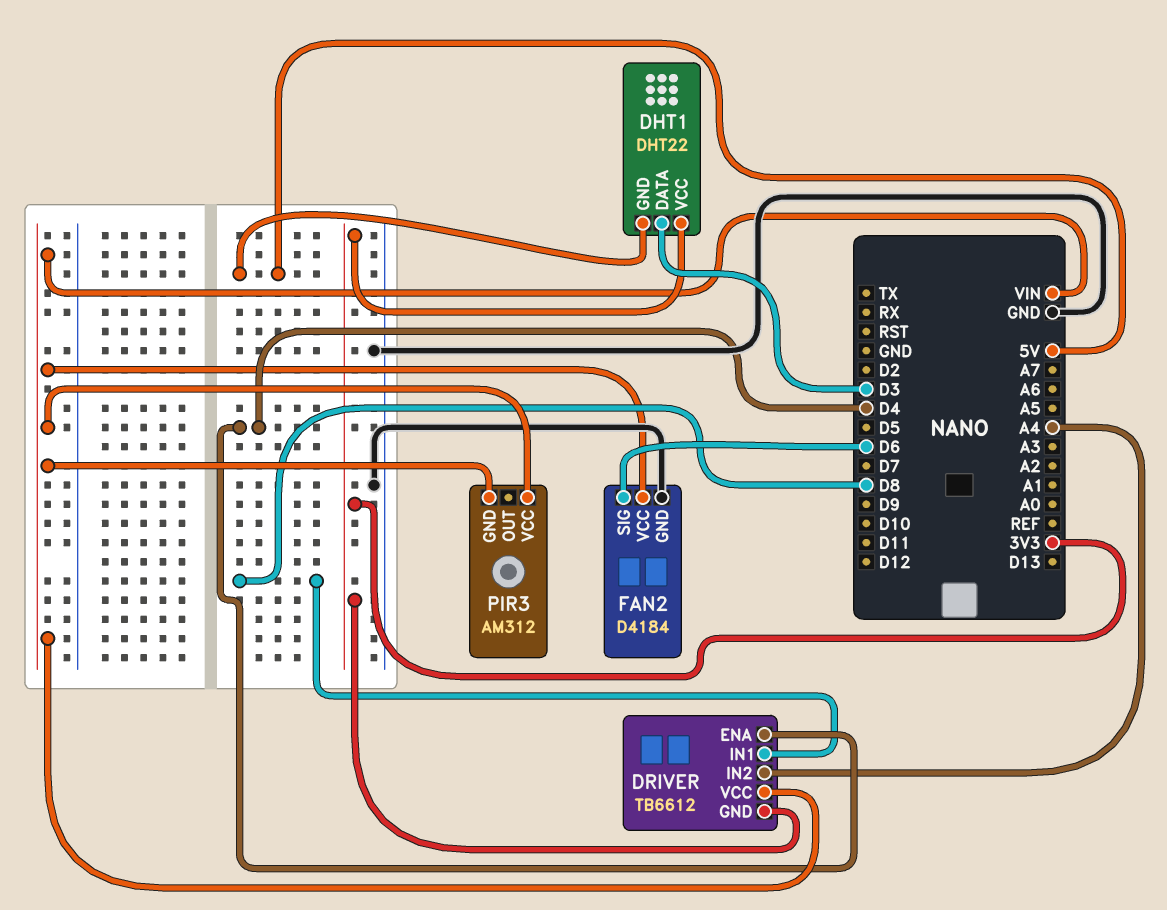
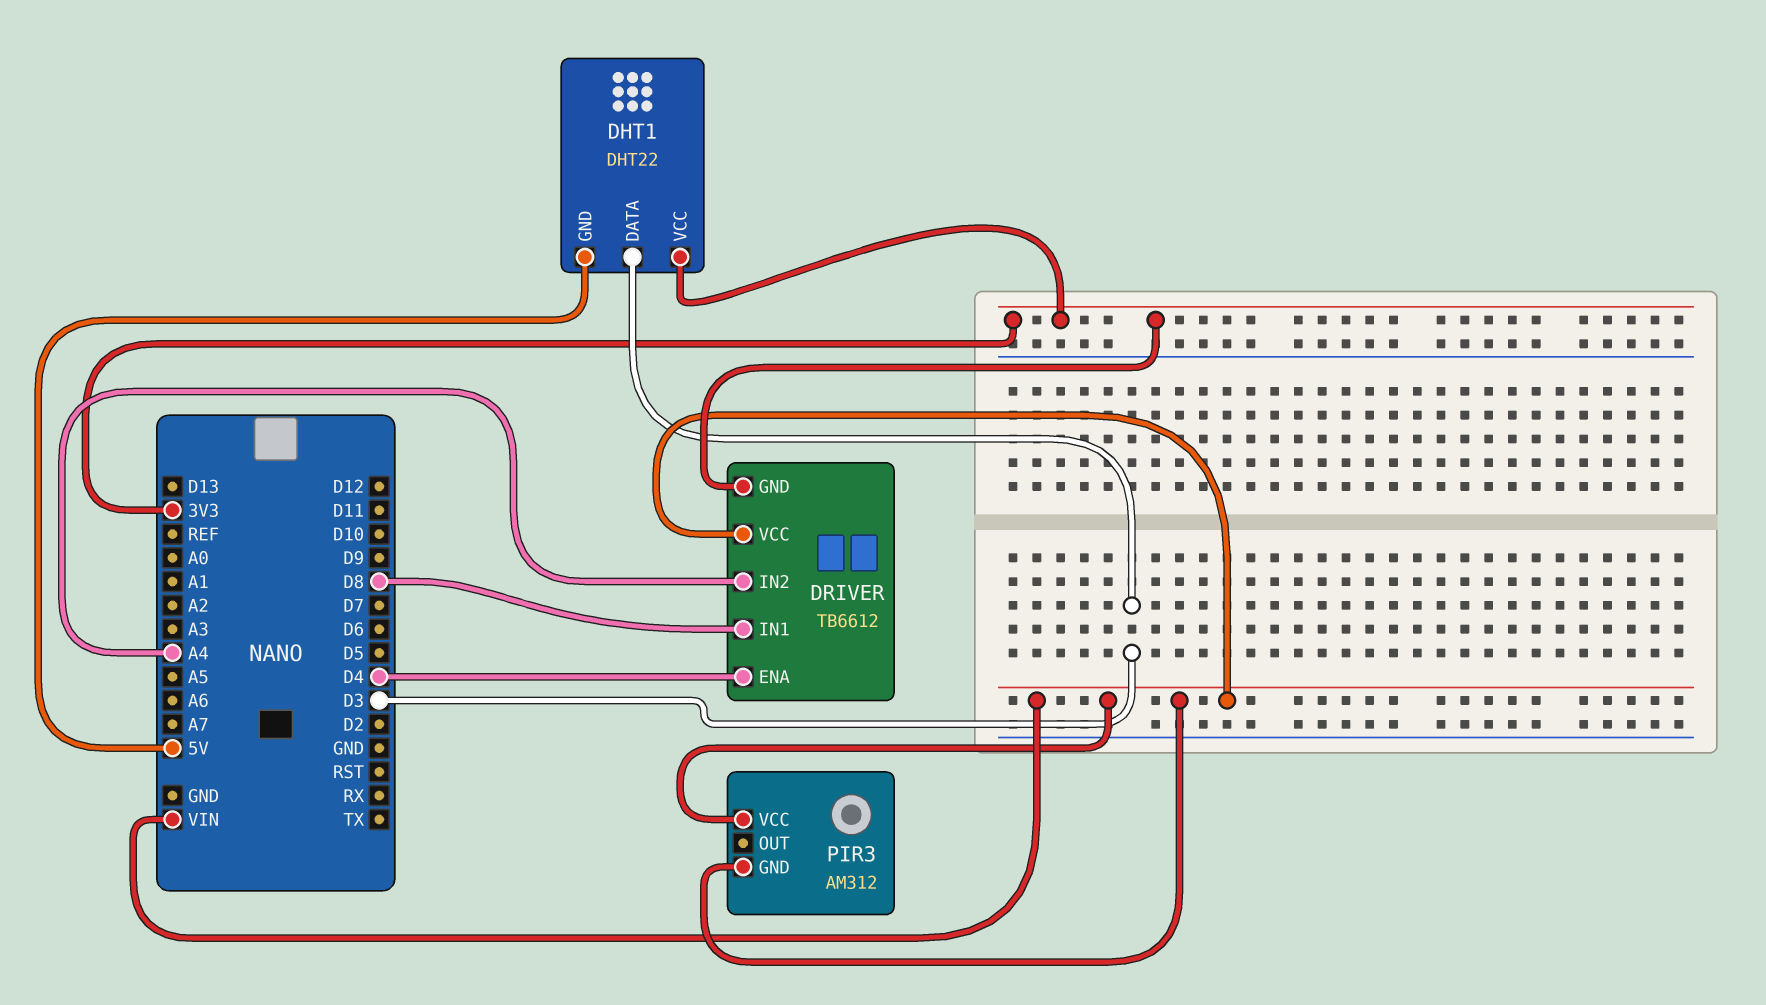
FAN2: D4184 -> none
FAN2 pin GND: GND -> none
FAN2 pin SIG: D6 -> none
FAN2 pin VCC: VIN -> none

